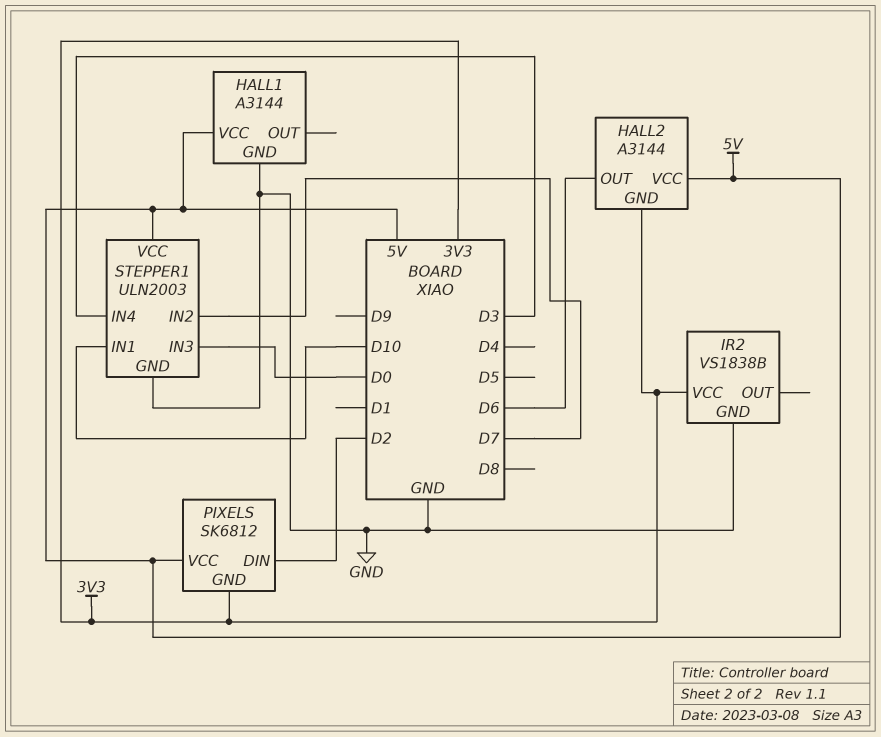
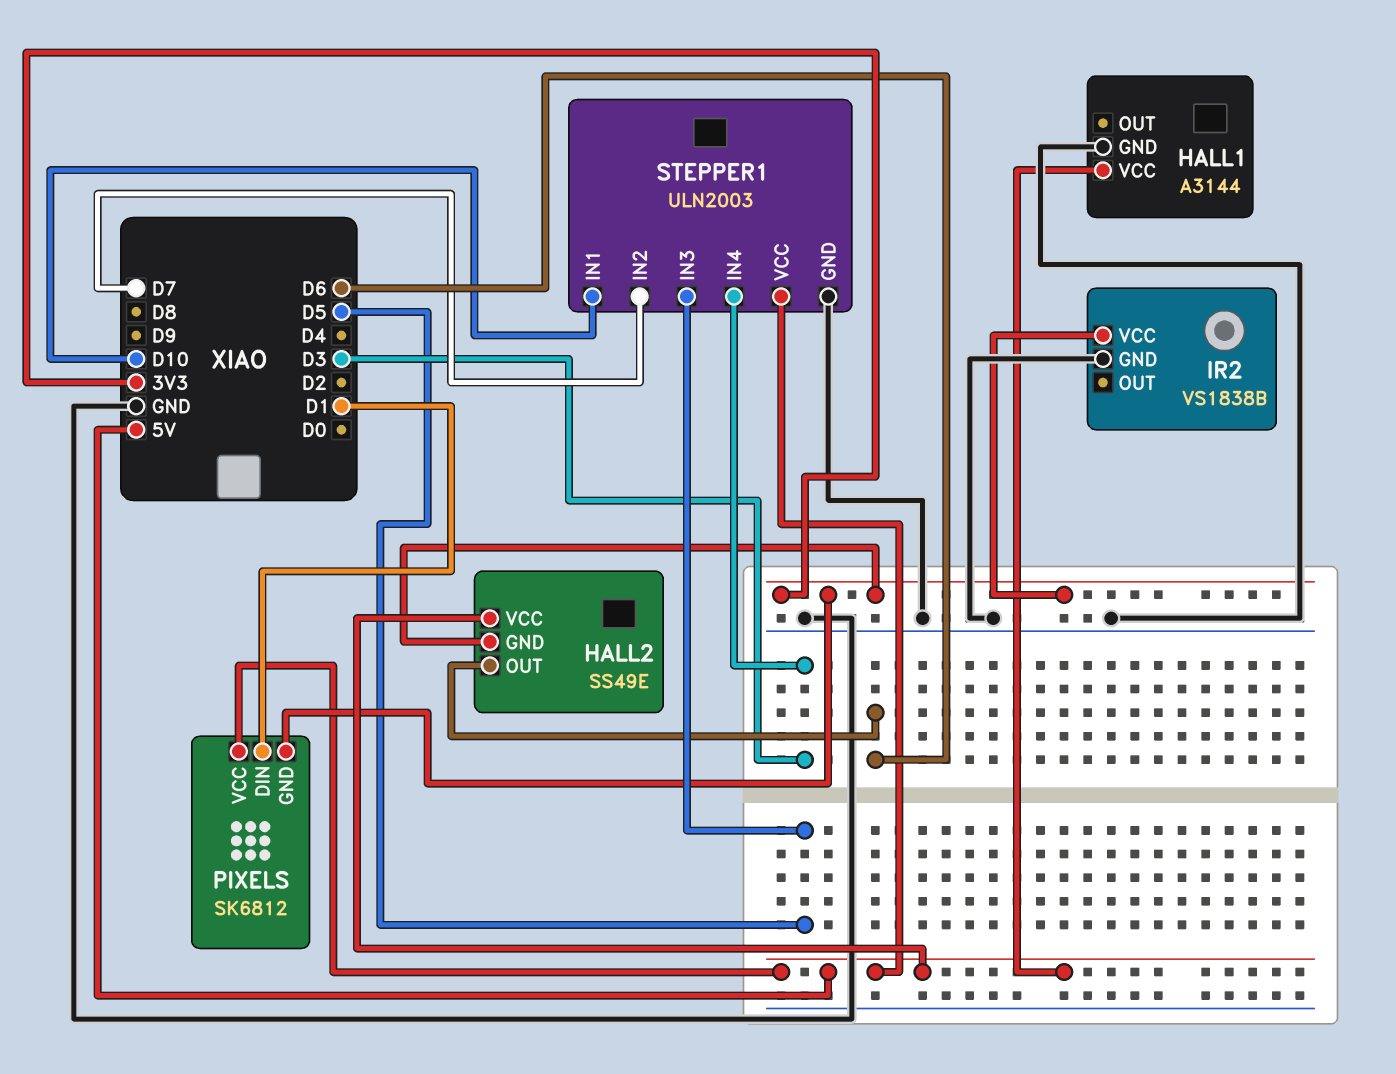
HALL2: A3144 -> SS49E
PIXELS pin DIN: D2 -> D1
STEPPER1 pin IN3: D0 -> D5

